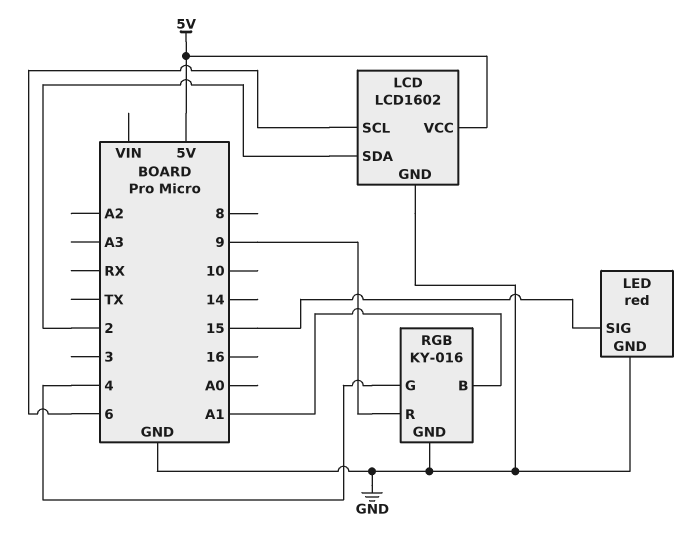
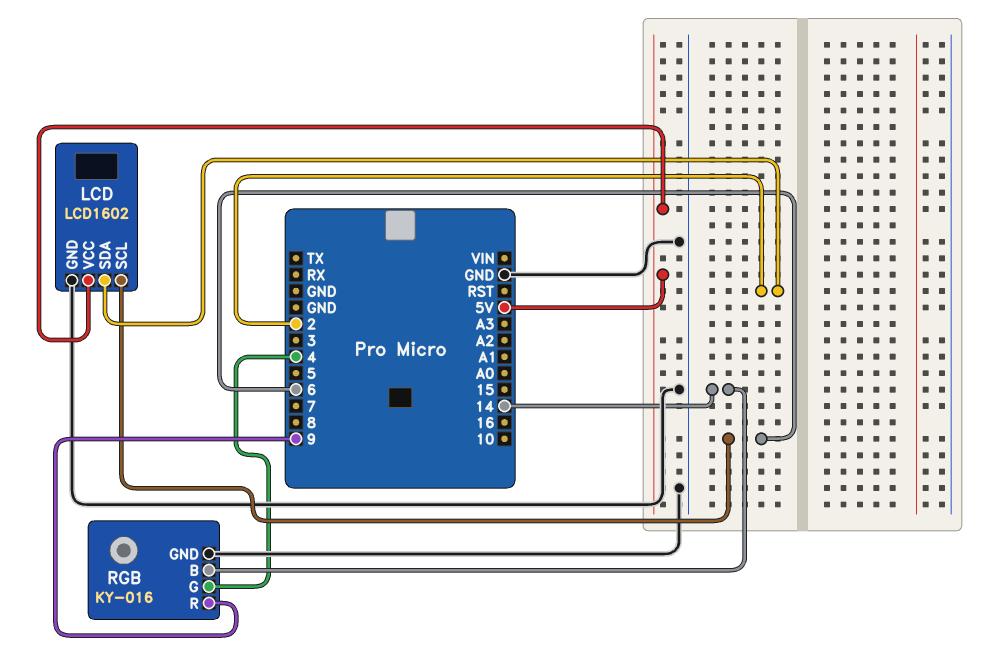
LED: red -> none
LED pin GND: GND -> none
LED pin SIG: 15 -> none
RGB pin B: A1 -> 14

